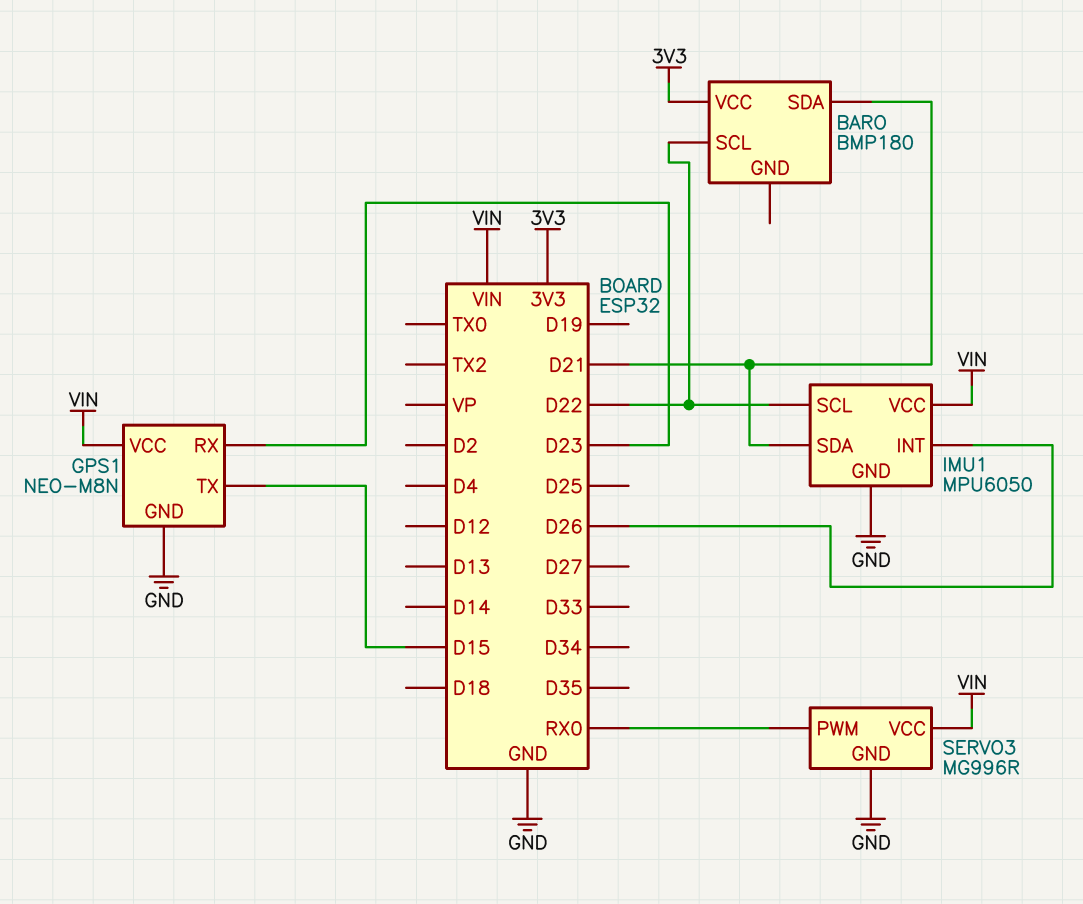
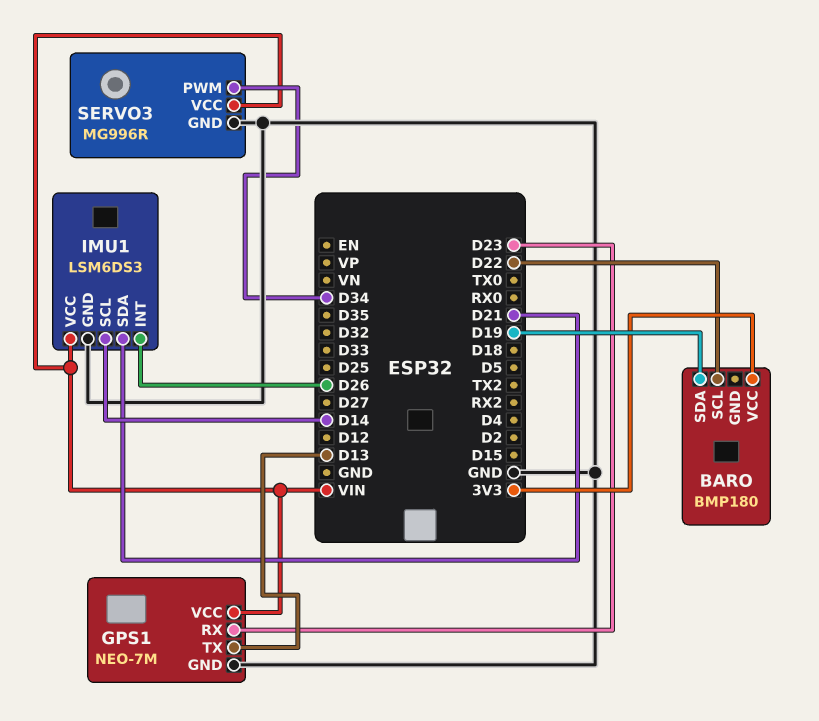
BARO pin SDA: D21 -> D19
GPS1: NEO-M8N -> NEO-7M
GPS1 pin TX: D15 -> D13
IMU1: MPU6050 -> LSM6DS3
IMU1 pin SCL: D22 -> D14
SERVO3 pin PWM: RX0 -> D34

